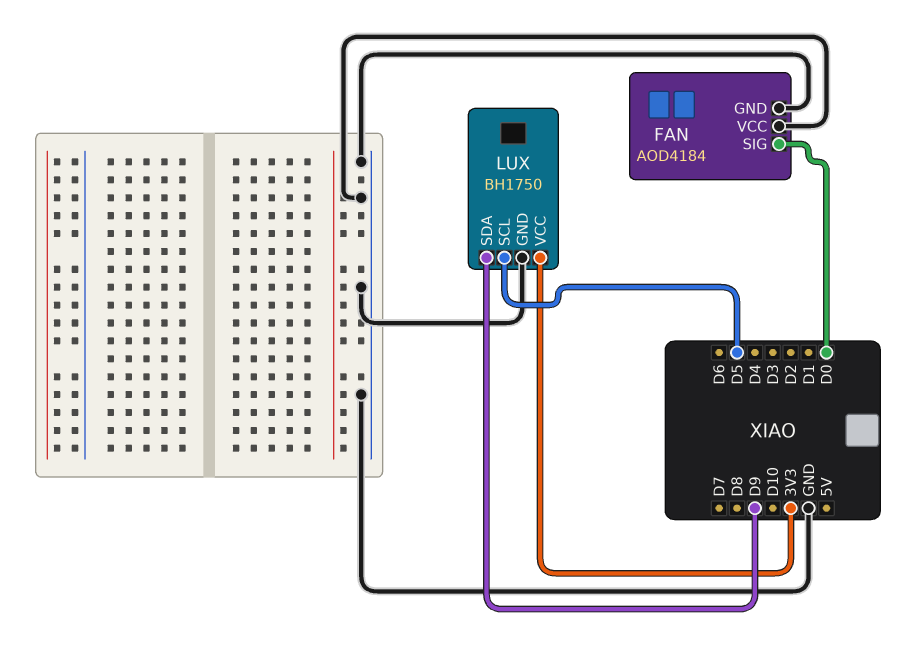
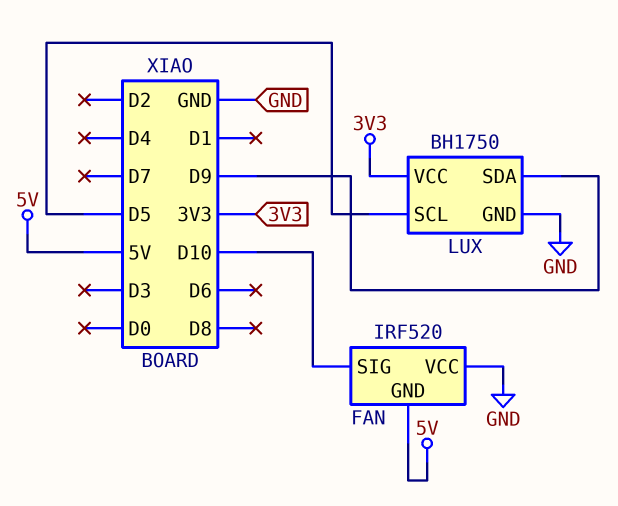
FAN: AOD4184 -> IRF520
FAN pin GND: GND -> 5V
FAN pin SIG: D0 -> D10

